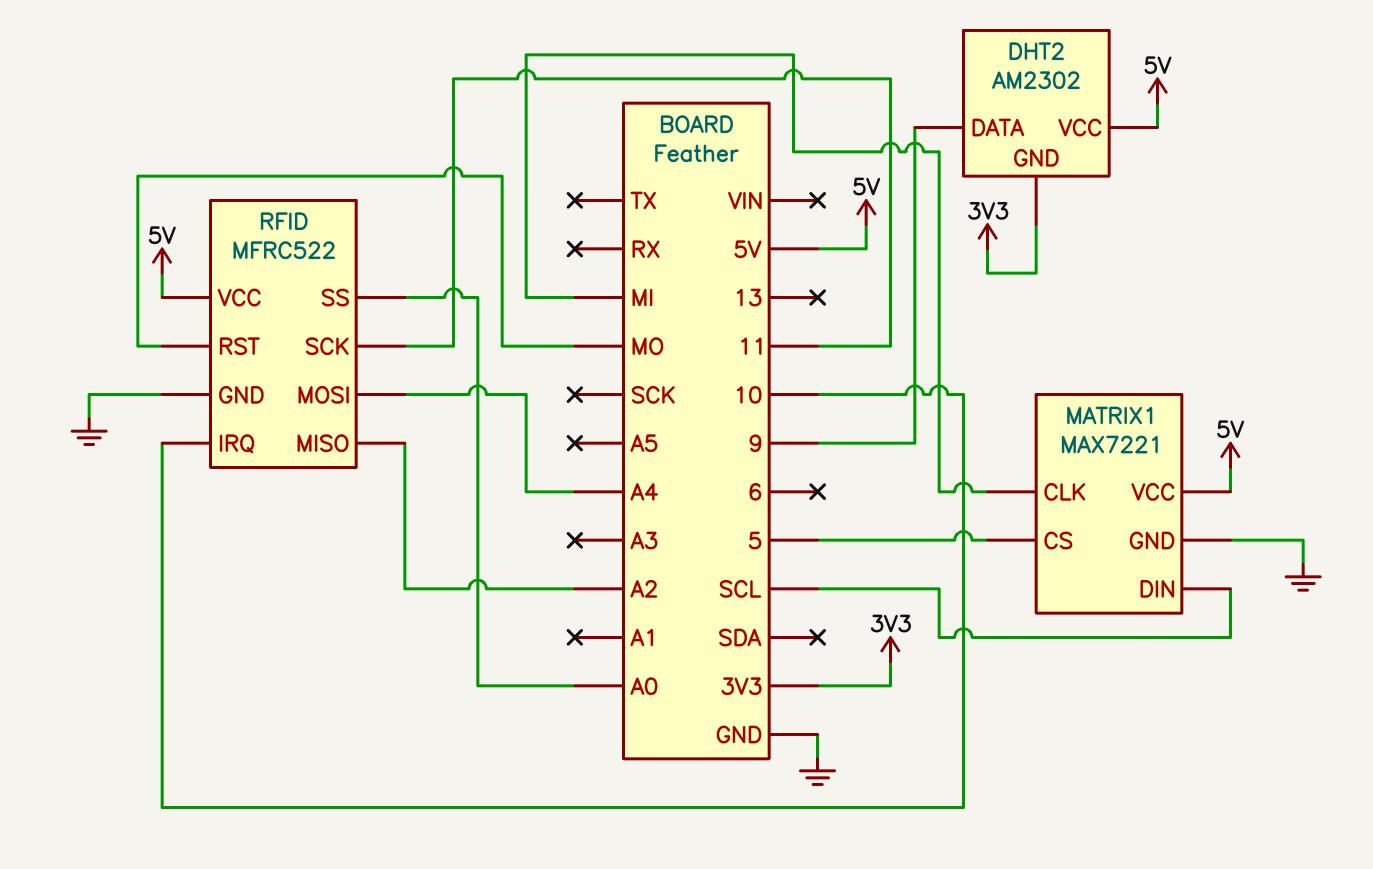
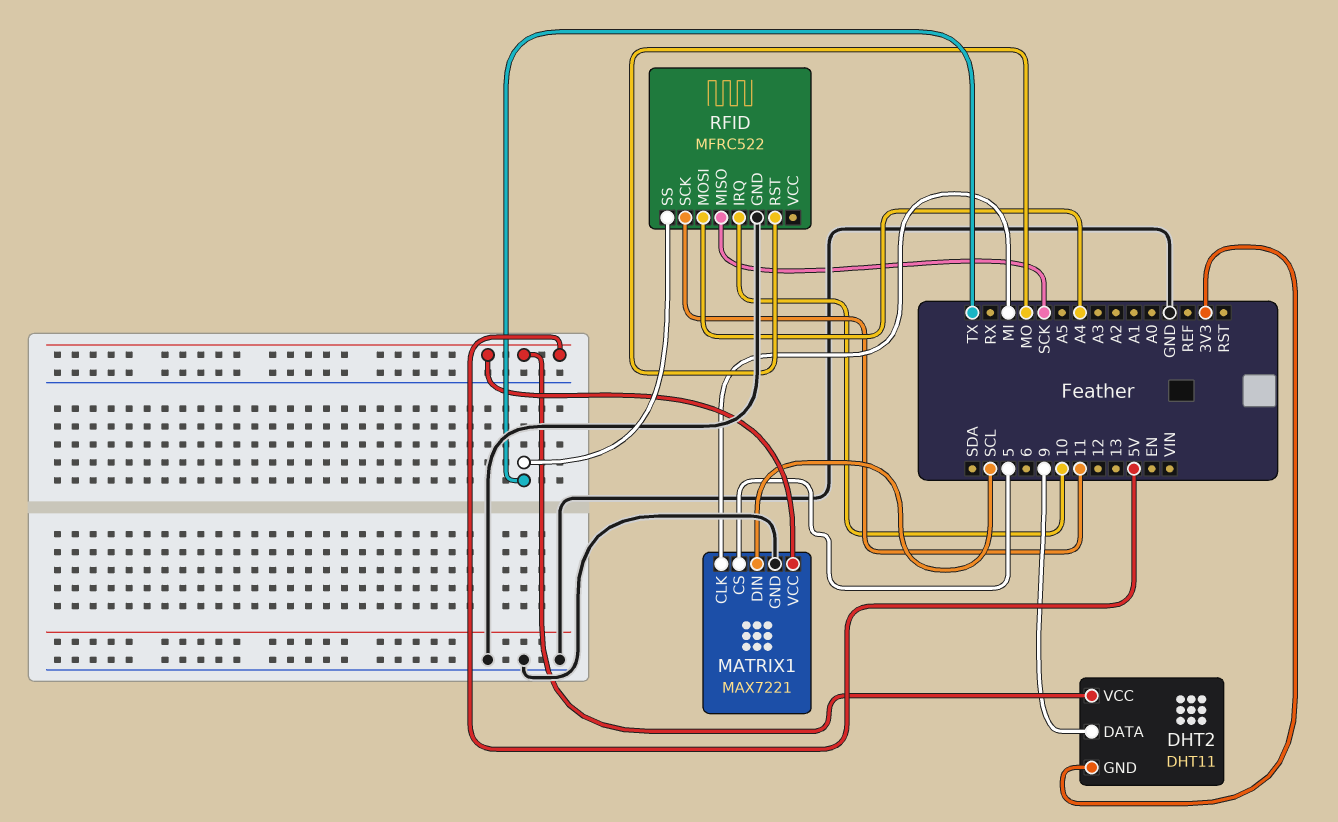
DHT2: AM2302 -> DHT11
RFID pin MISO: A2 -> SCK
RFID pin SS: A0 -> TX
RFID pin VCC: 5V -> none

